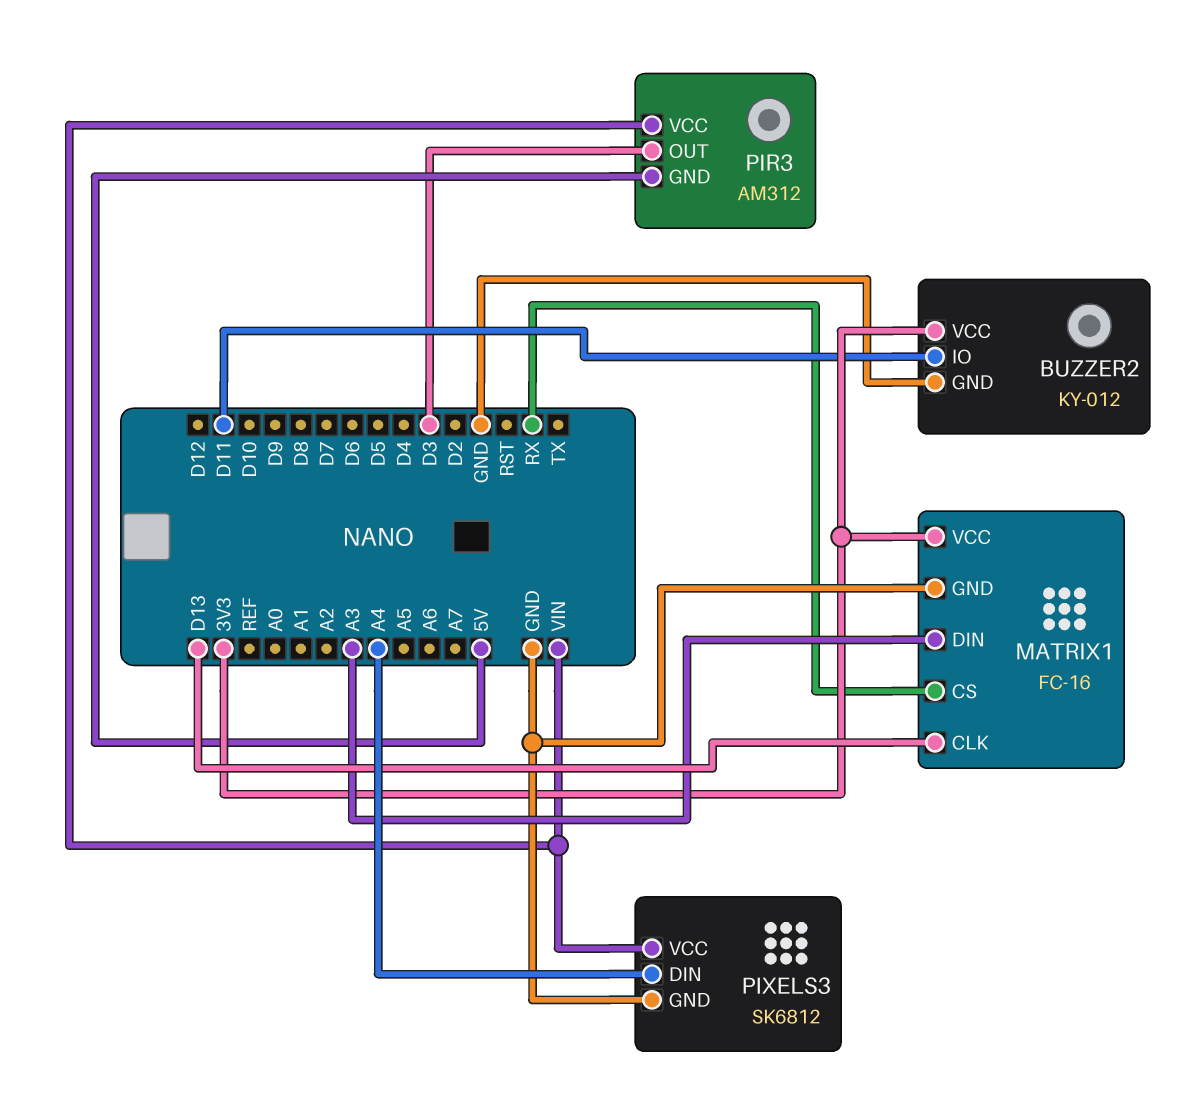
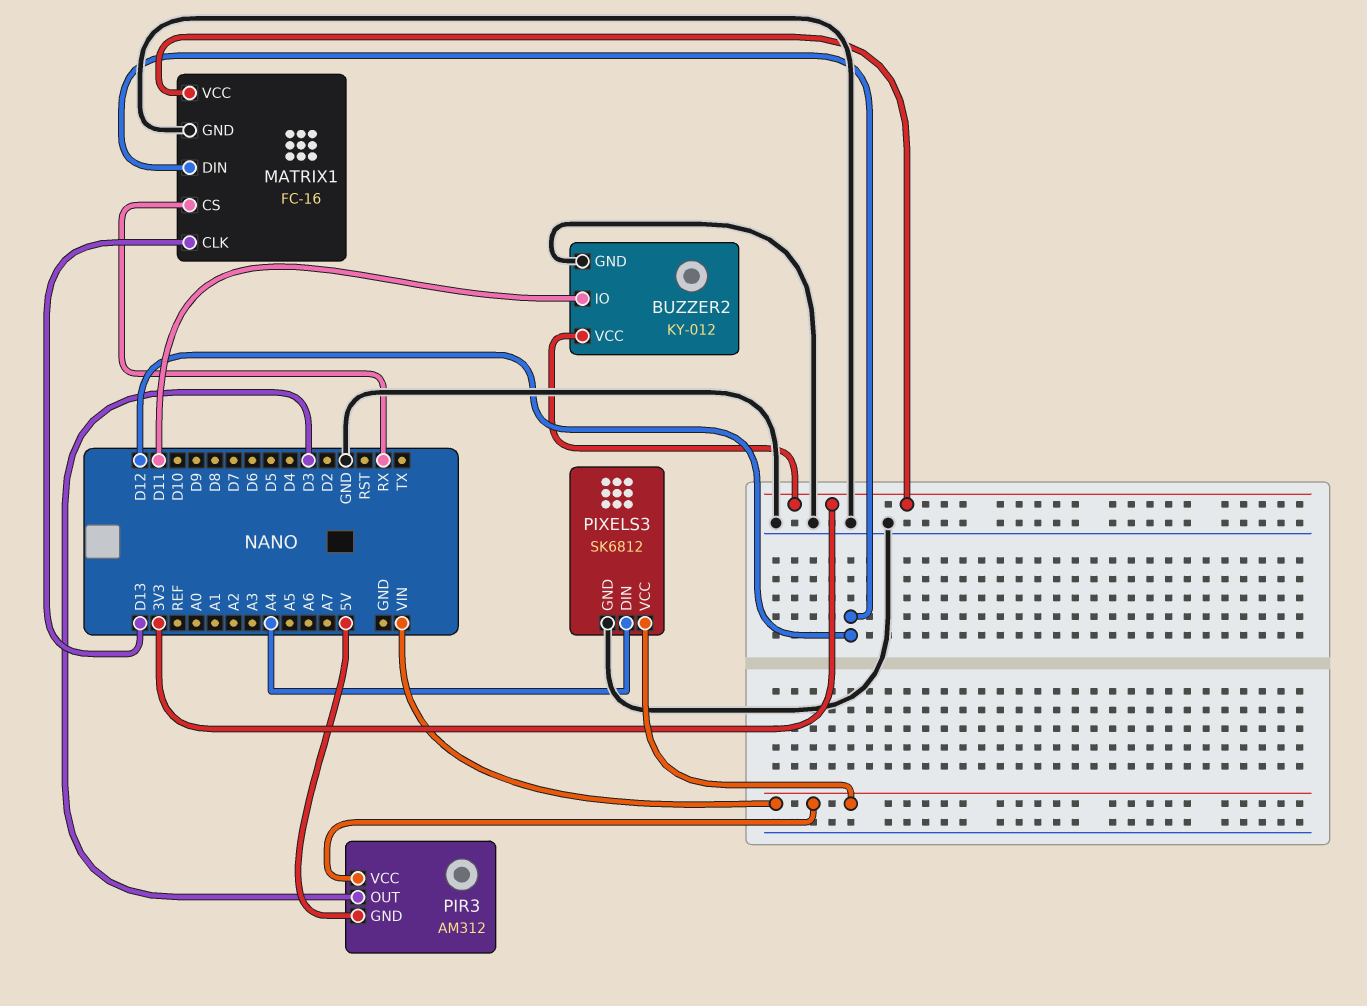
MATRIX1 pin DIN: A3 -> D12

